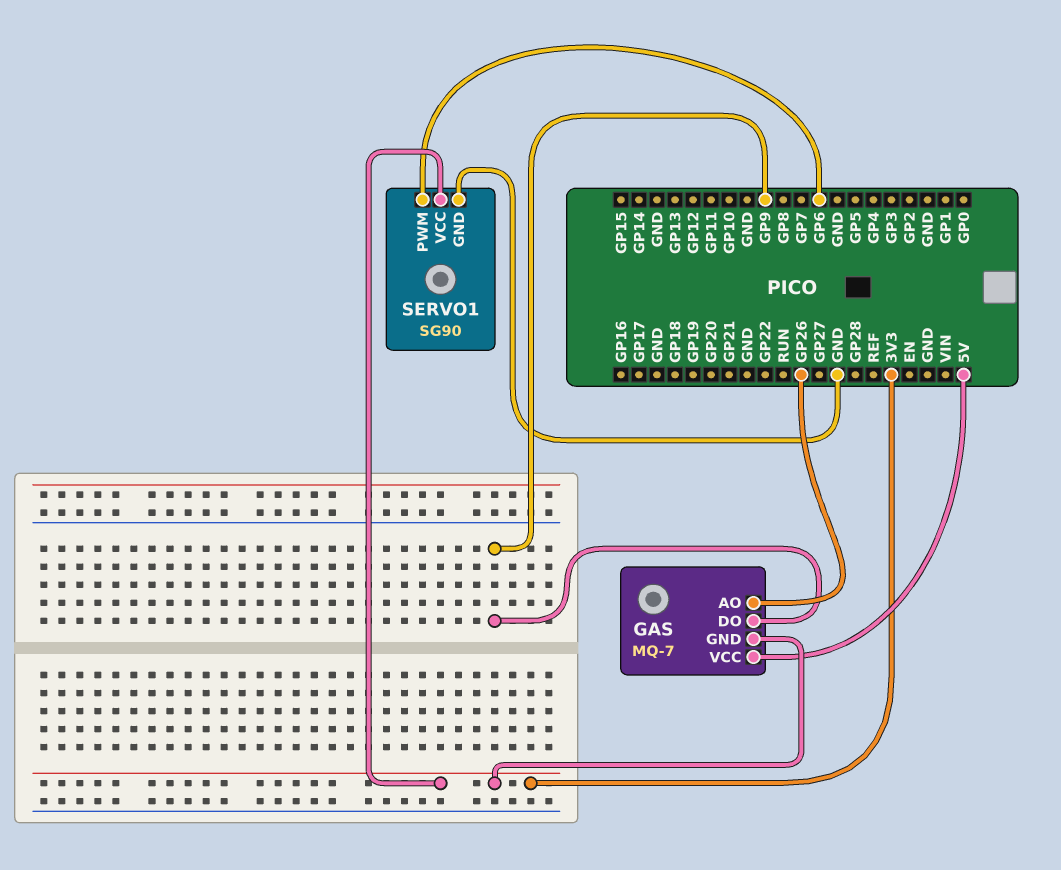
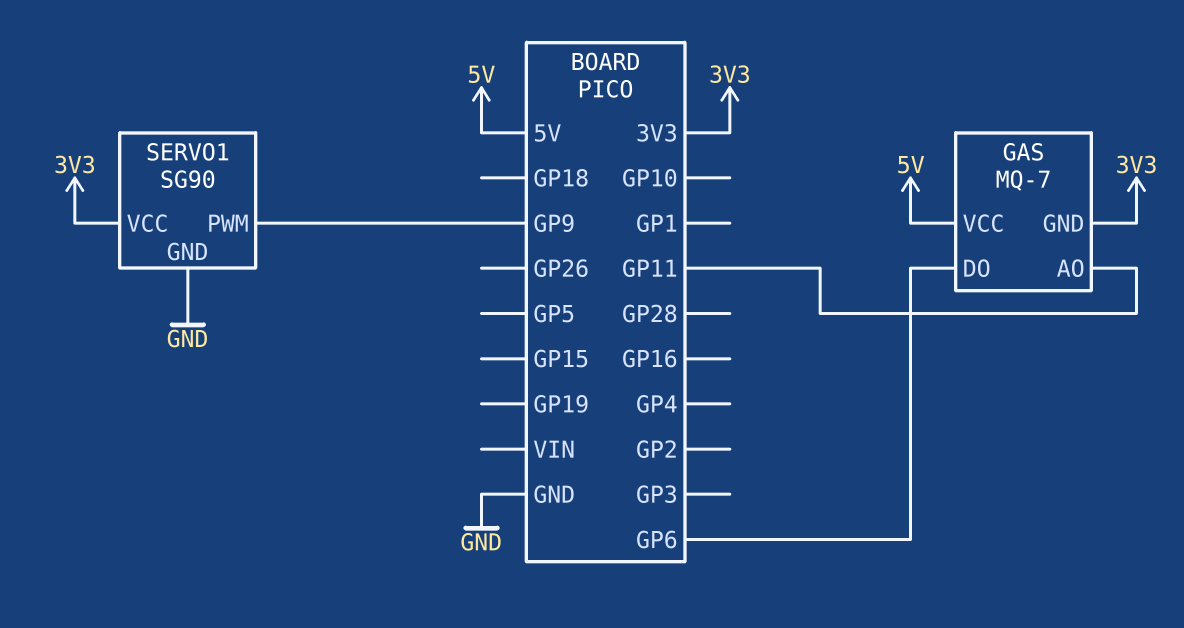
GAS pin AO: GP26 -> GP11
GAS pin DO: GP9 -> GP6
SERVO1 pin PWM: GP6 -> GP9

